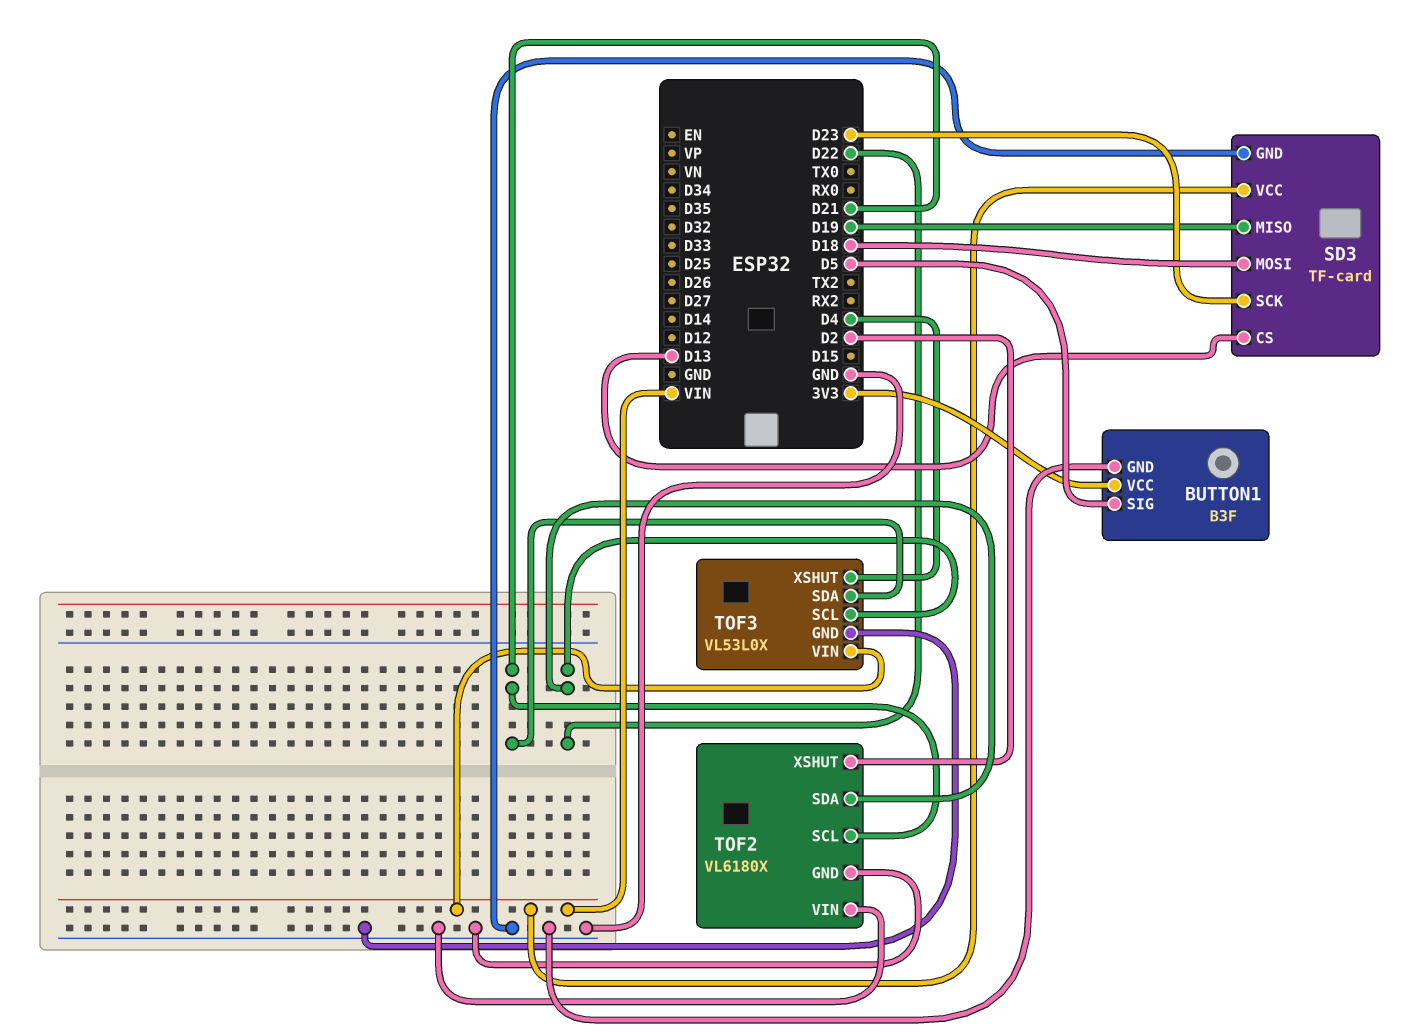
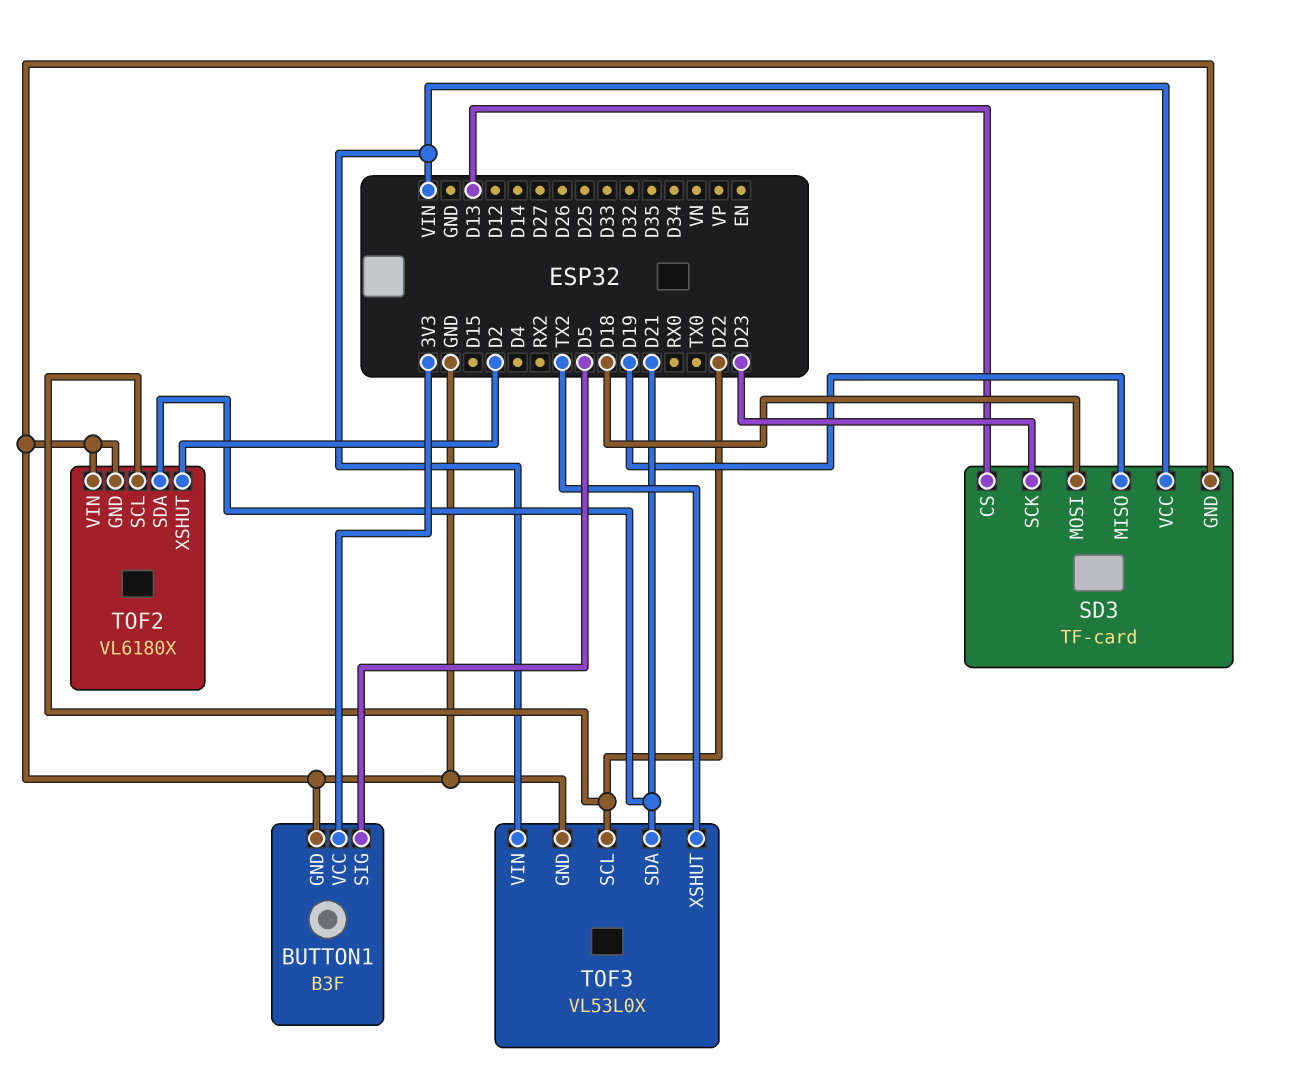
TOF2 pin SCL: D21 -> D22
TOF2 pin SDA: D22 -> D21
TOF3 pin XSHUT: D4 -> TX2

